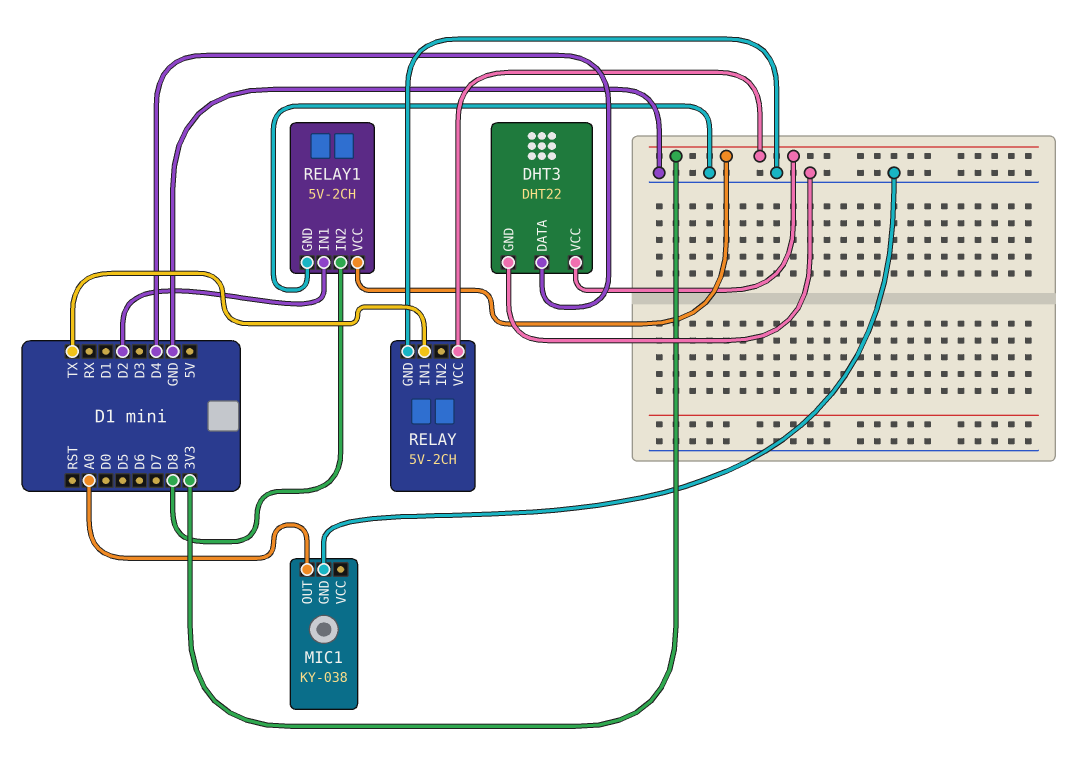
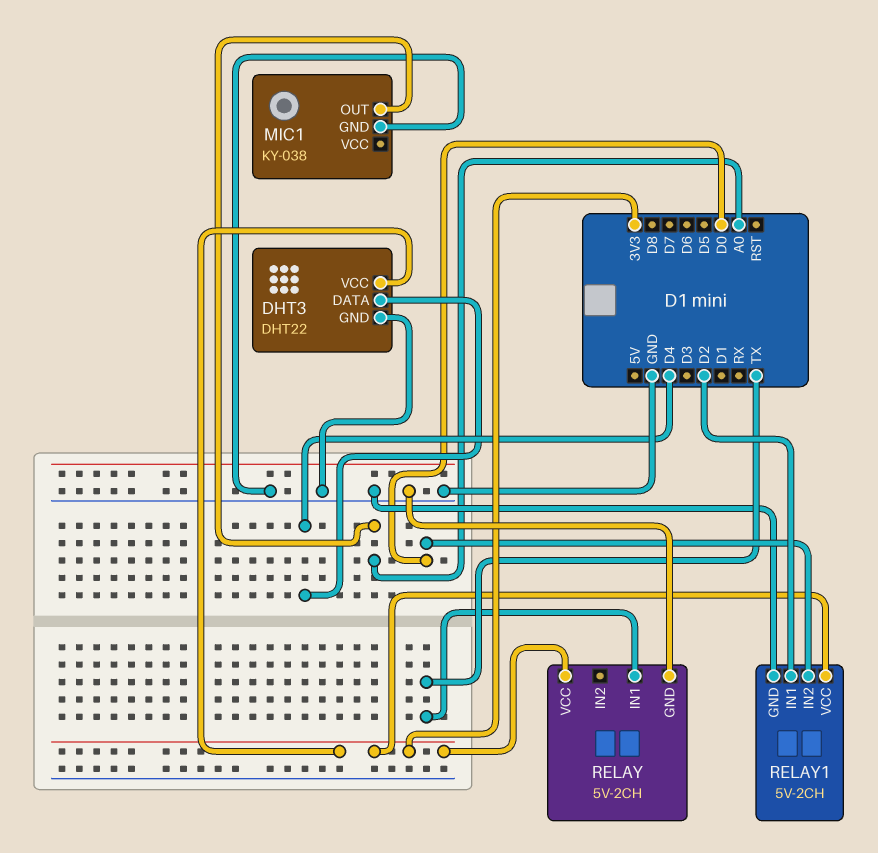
RELAY1 pin IN2: D8 -> D0

